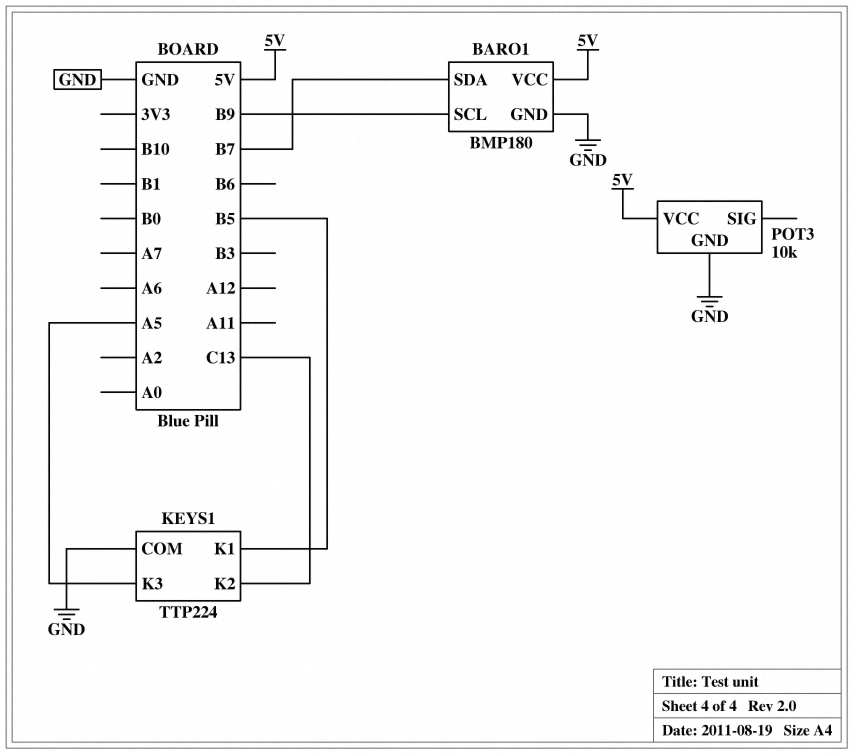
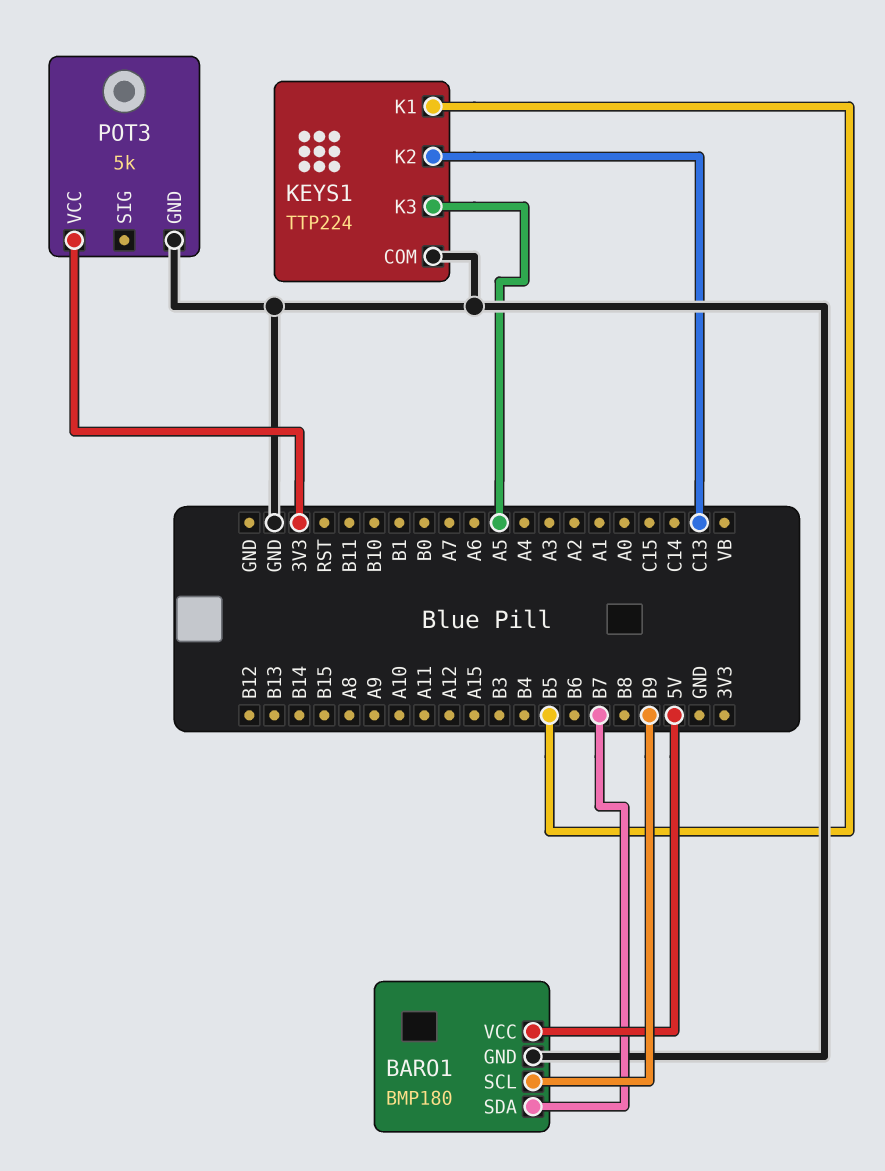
POT3: 10k -> 5k
POT3 pin VCC: 5V -> 3V3

